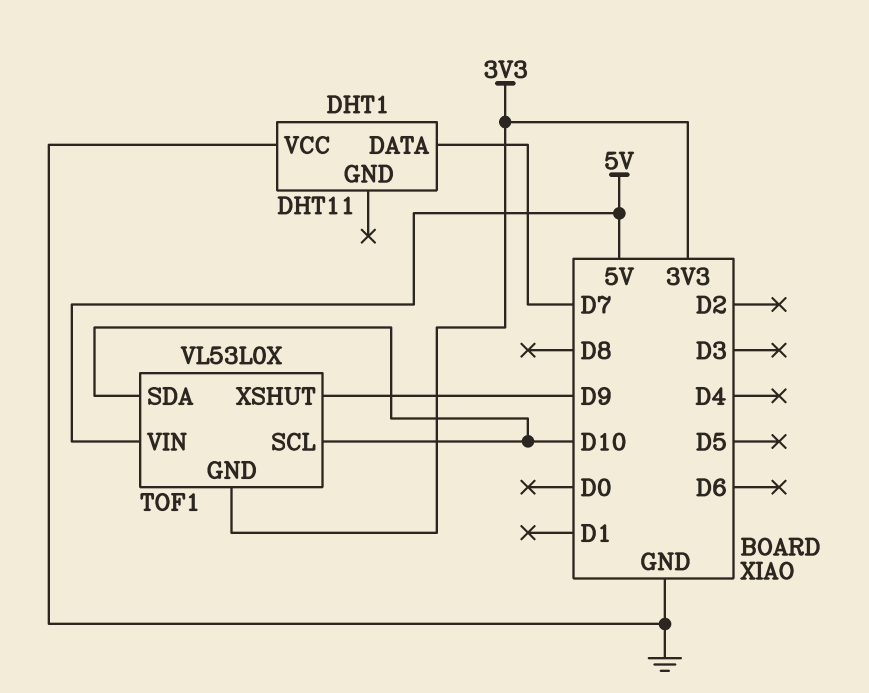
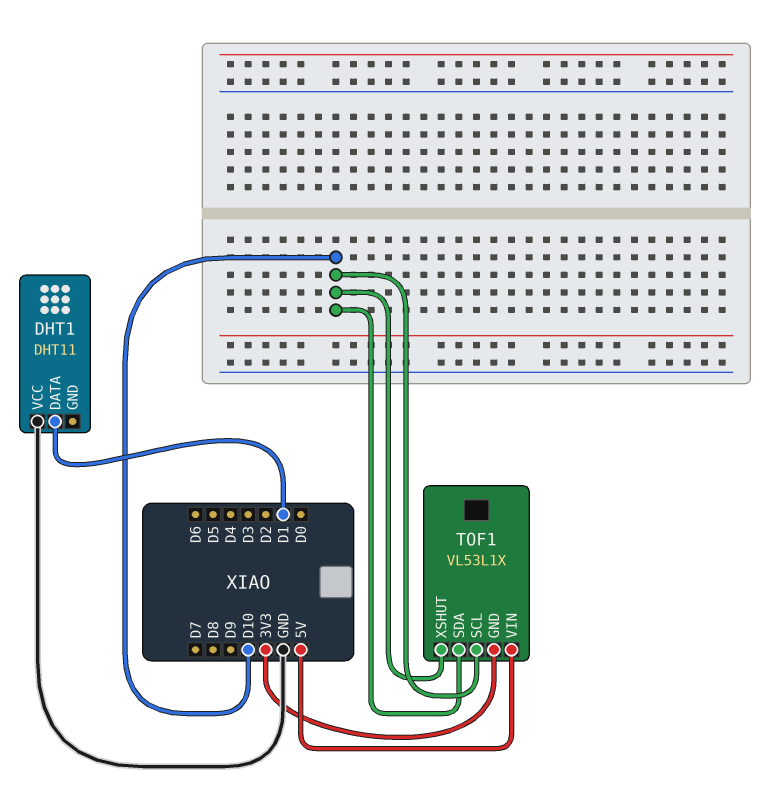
DHT1 pin DATA: D7 -> D1
TOF1: VL53L0X -> VL53L1X
TOF1 pin XSHUT: D9 -> D10

